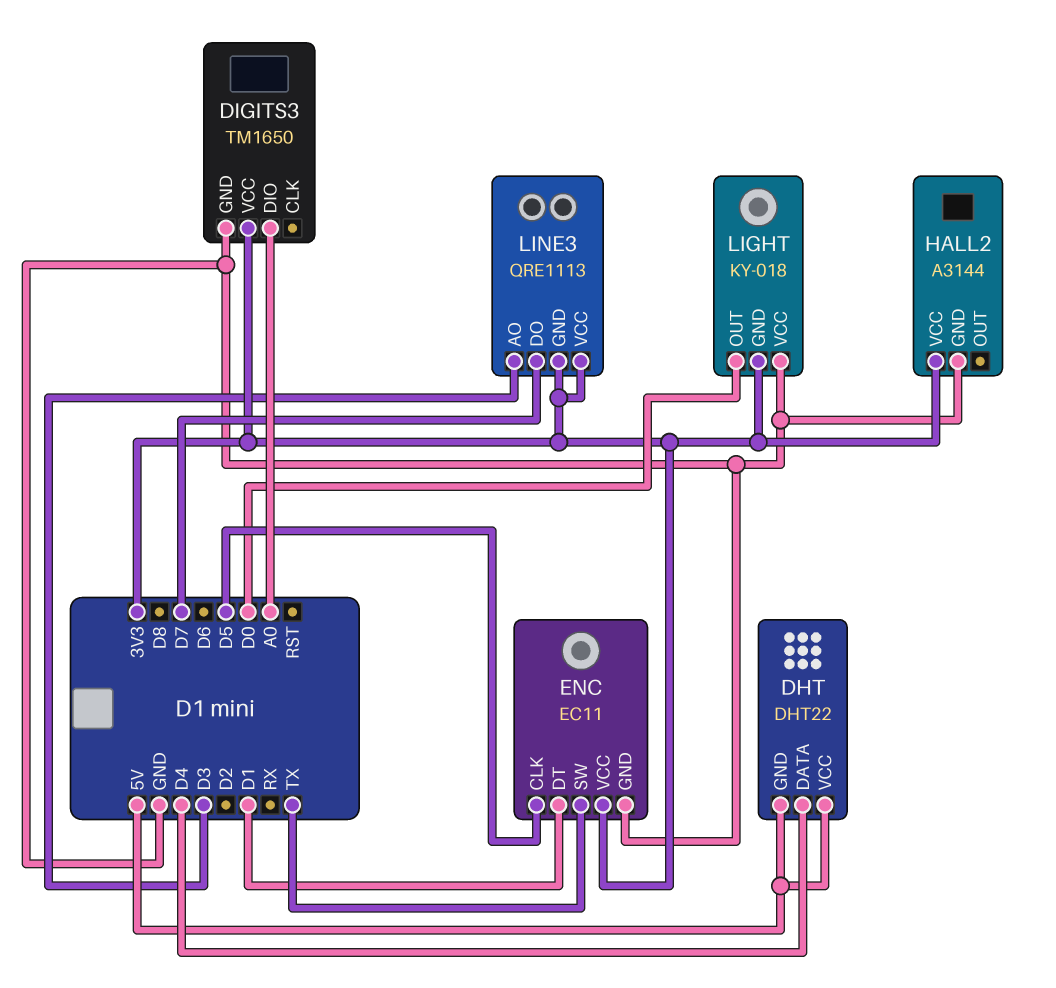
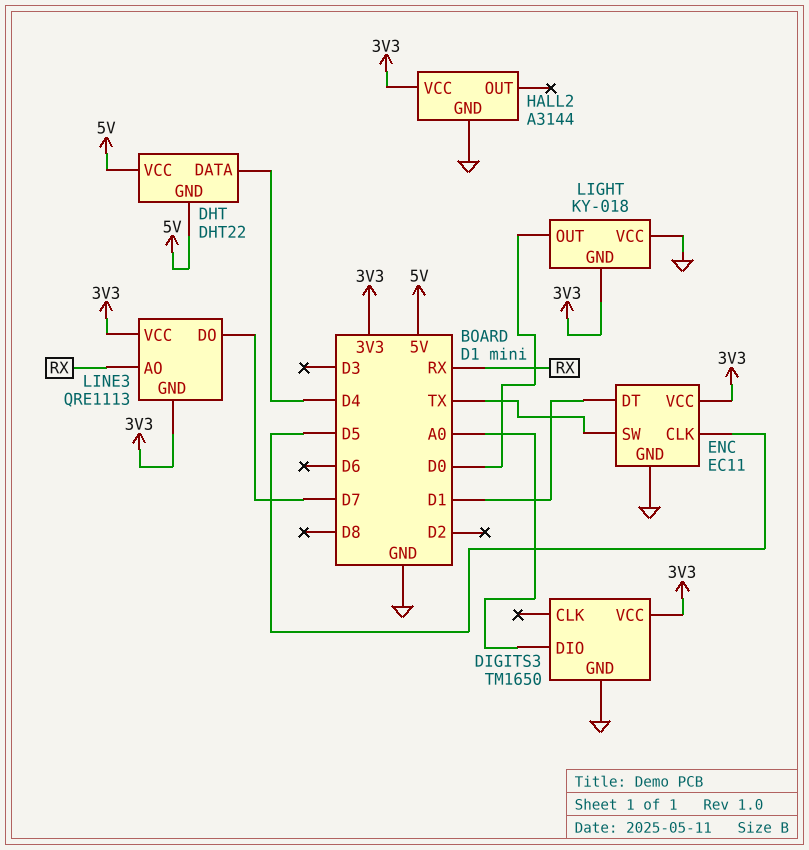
LINE3 pin AO: D3 -> RX

